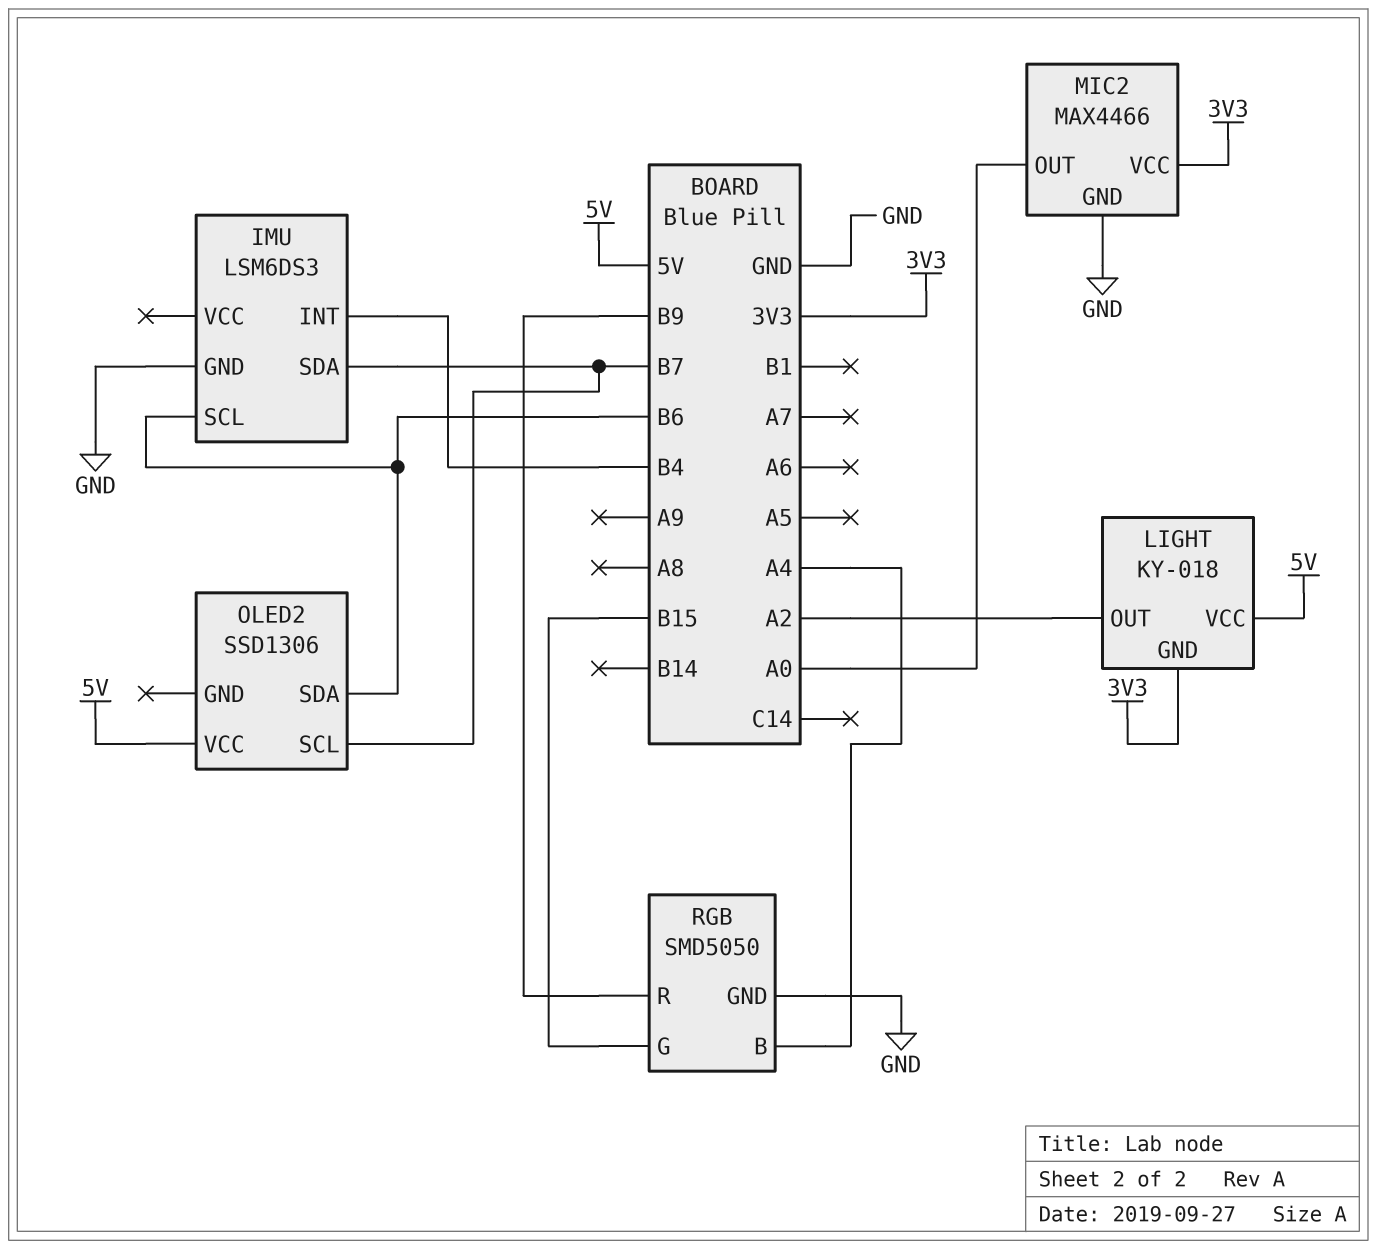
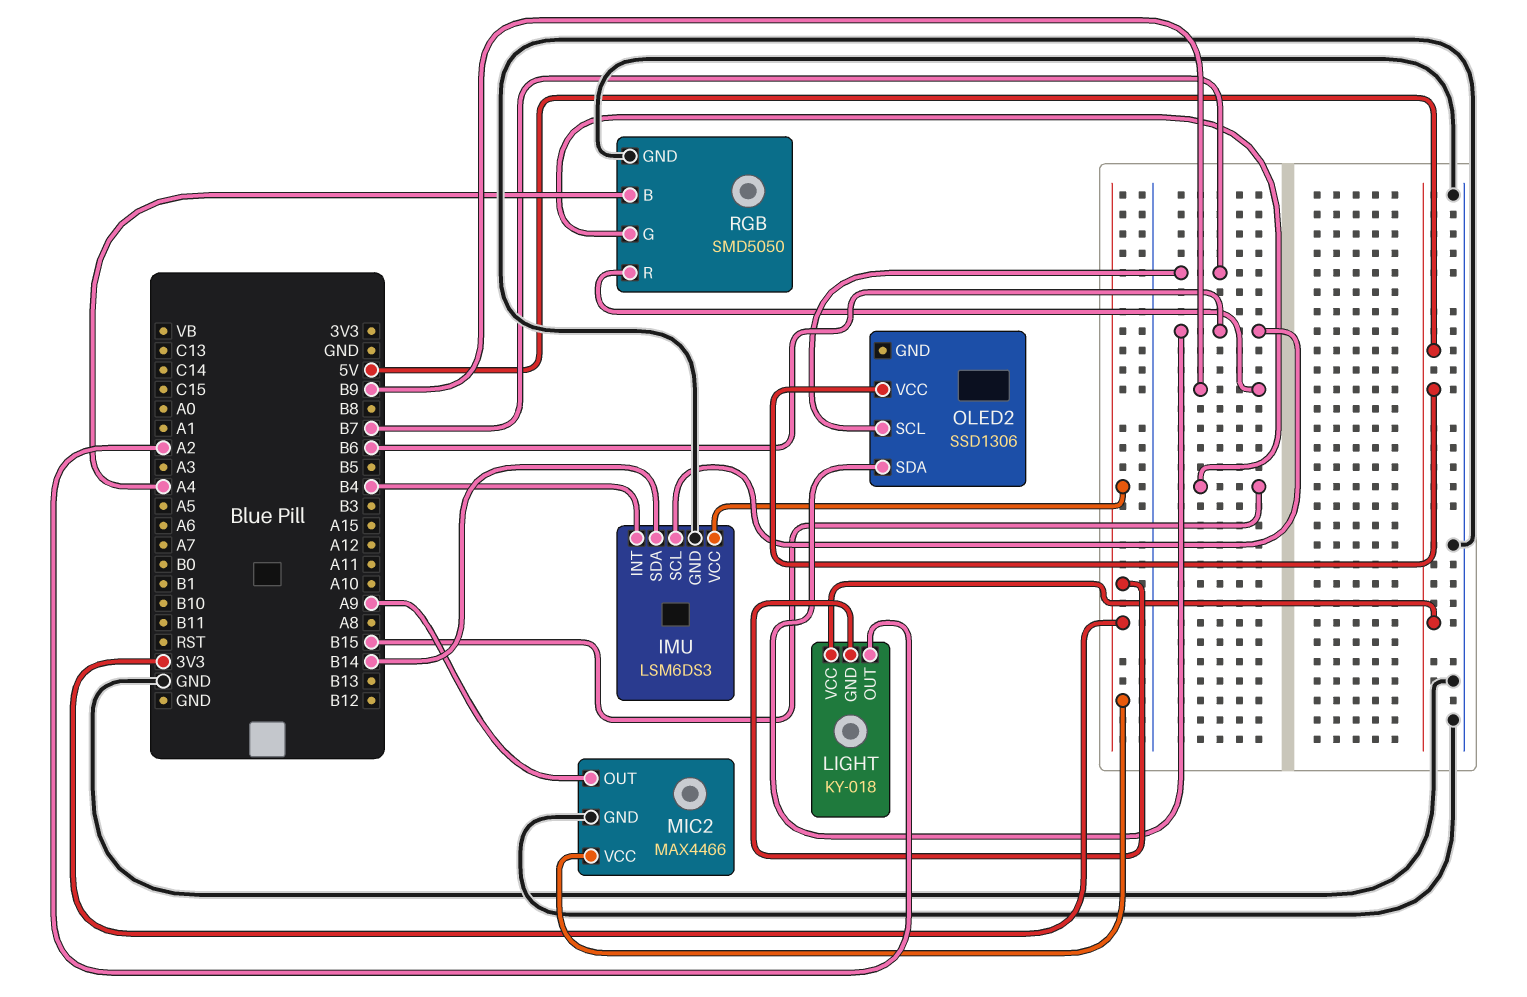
IMU pin SDA: B7 -> B14
IMU pin VCC: none -> 3V3
MIC2 pin OUT: A0 -> A9

